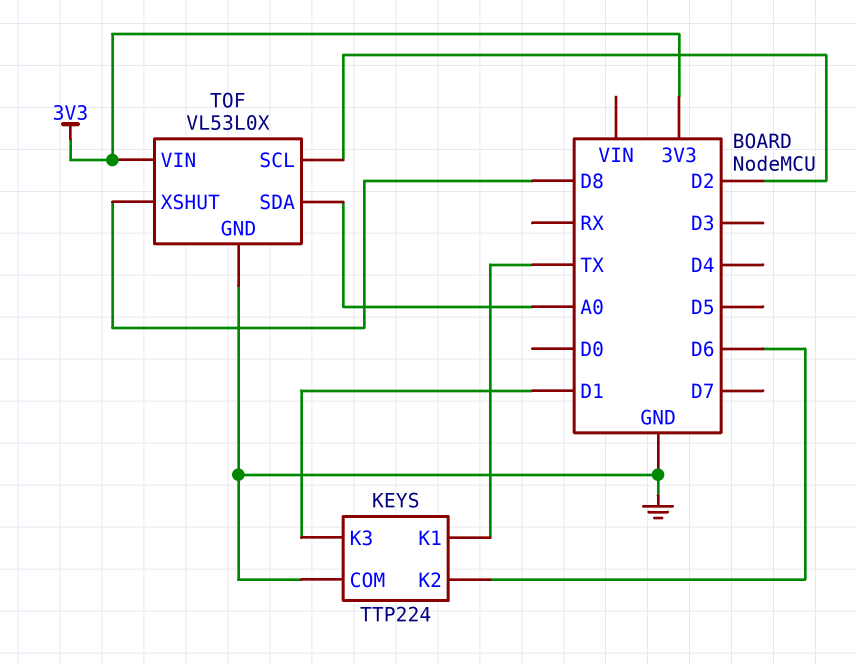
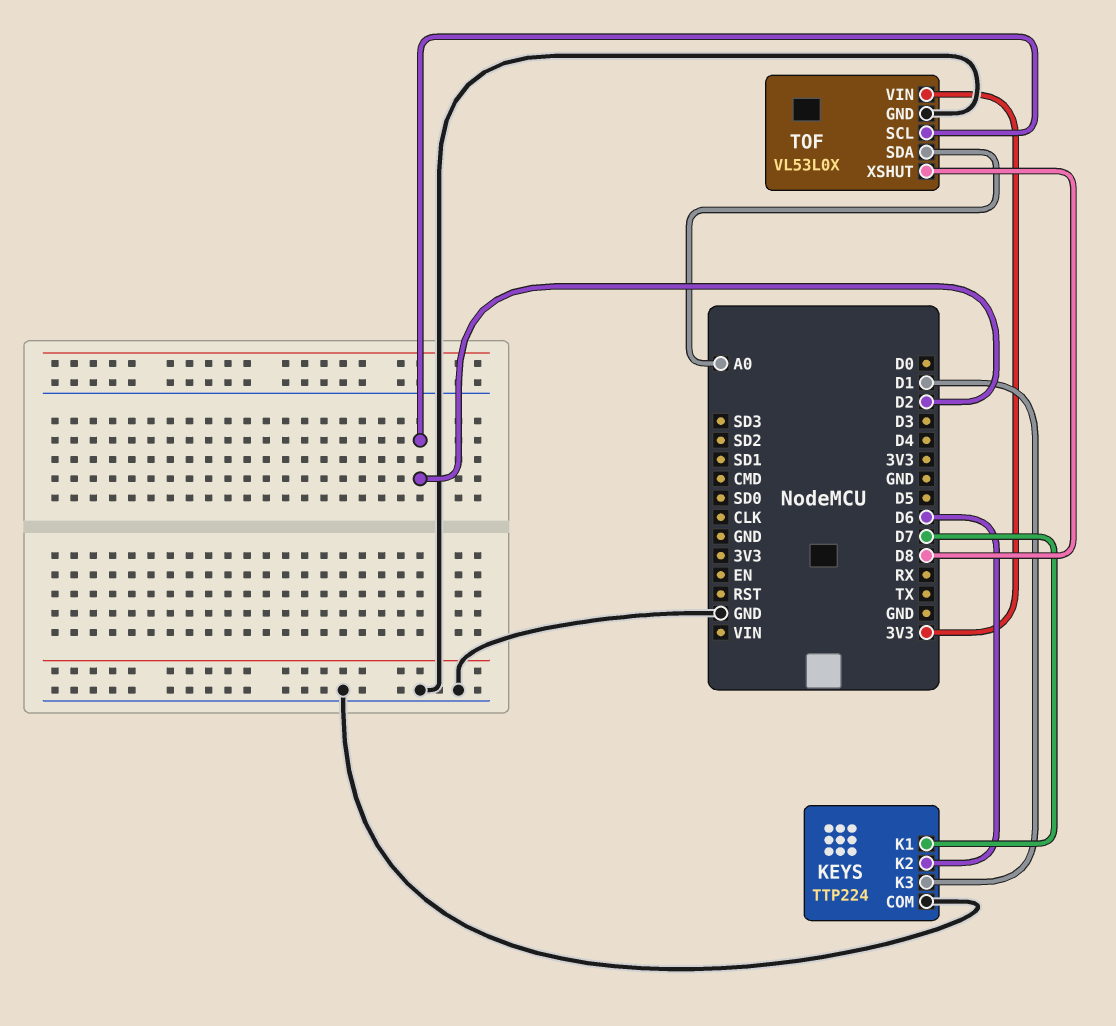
KEYS pin K1: TX -> D7

